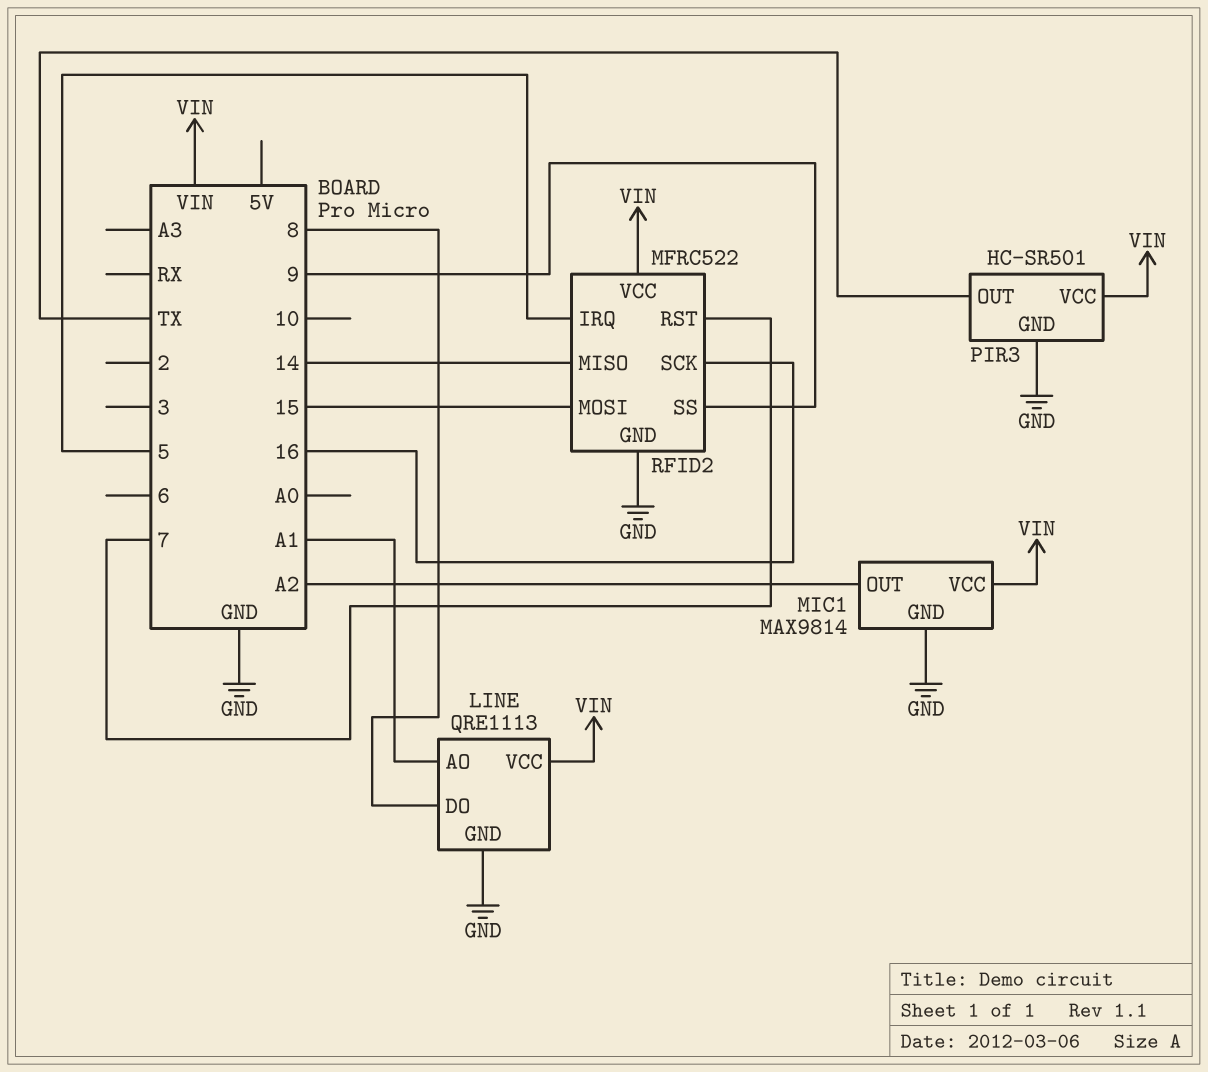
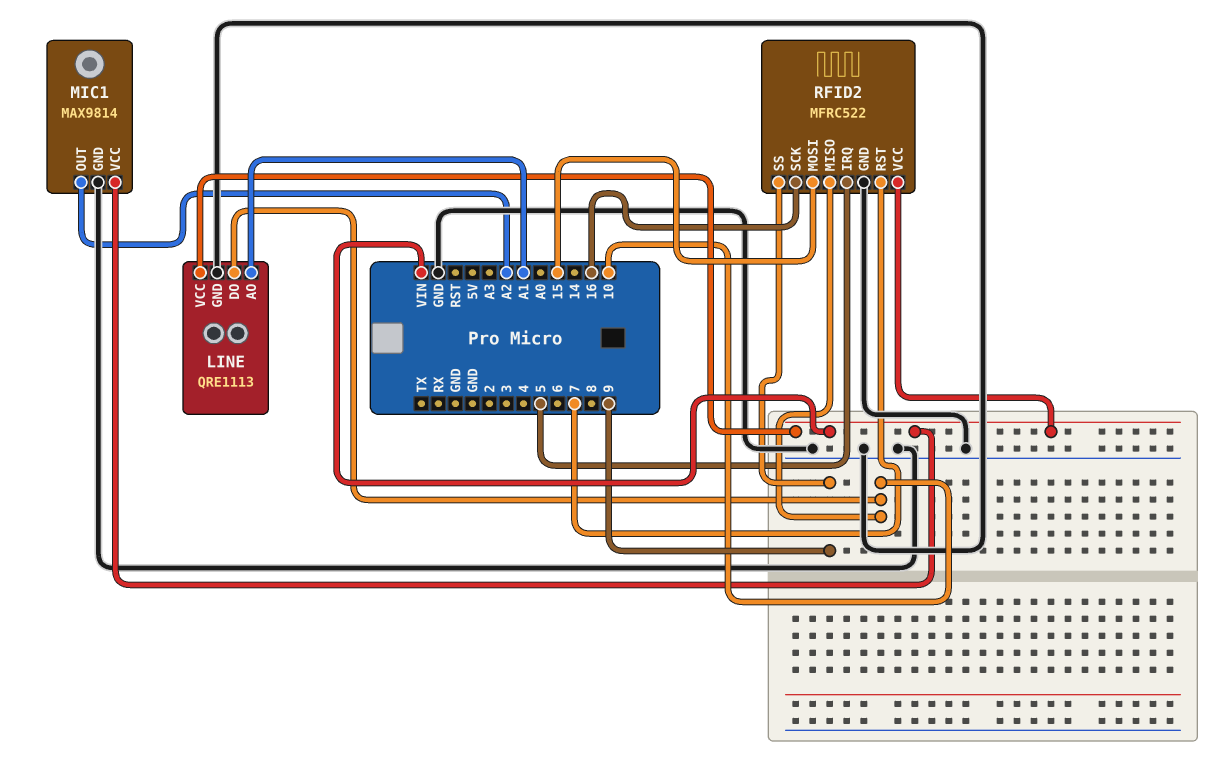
LINE pin DO: 8 -> 10
PIR3: HC-SR501 -> none
PIR3 pin GND: GND -> none
PIR3 pin OUT: TX -> none
PIR3 pin VCC: VIN -> none
RFID2 pin MISO: 14 -> 10

